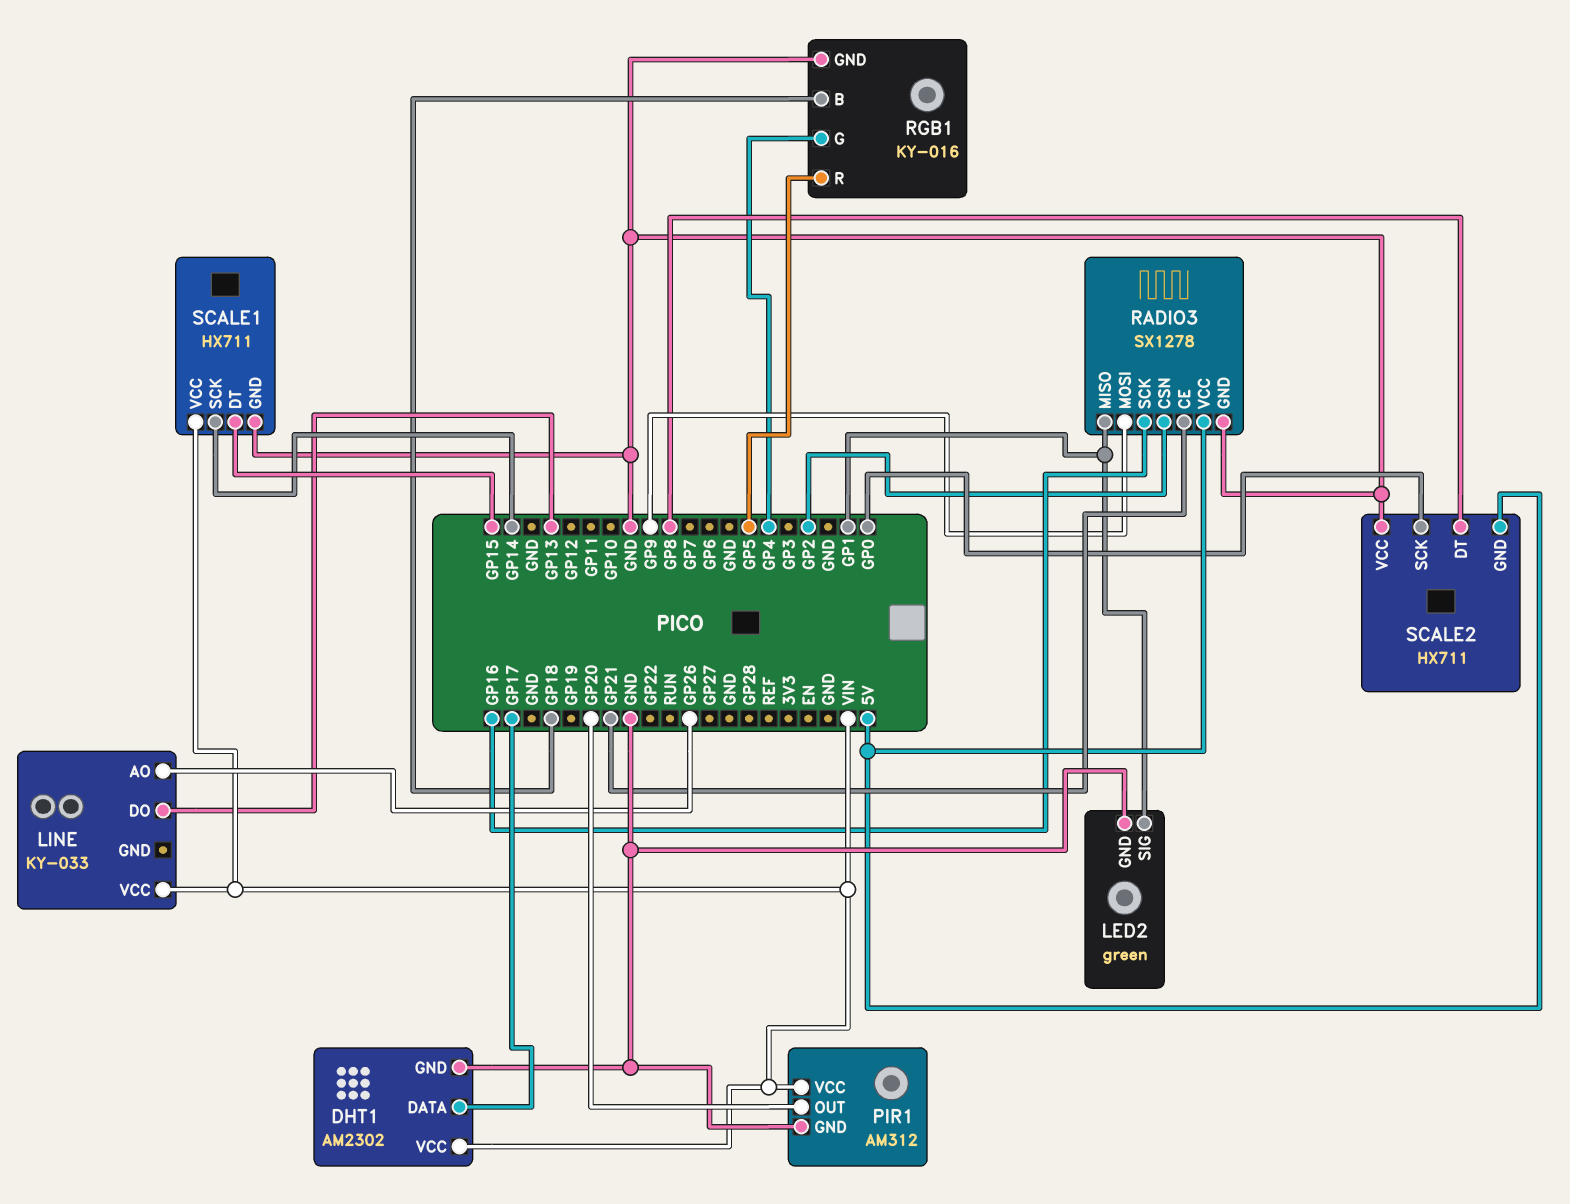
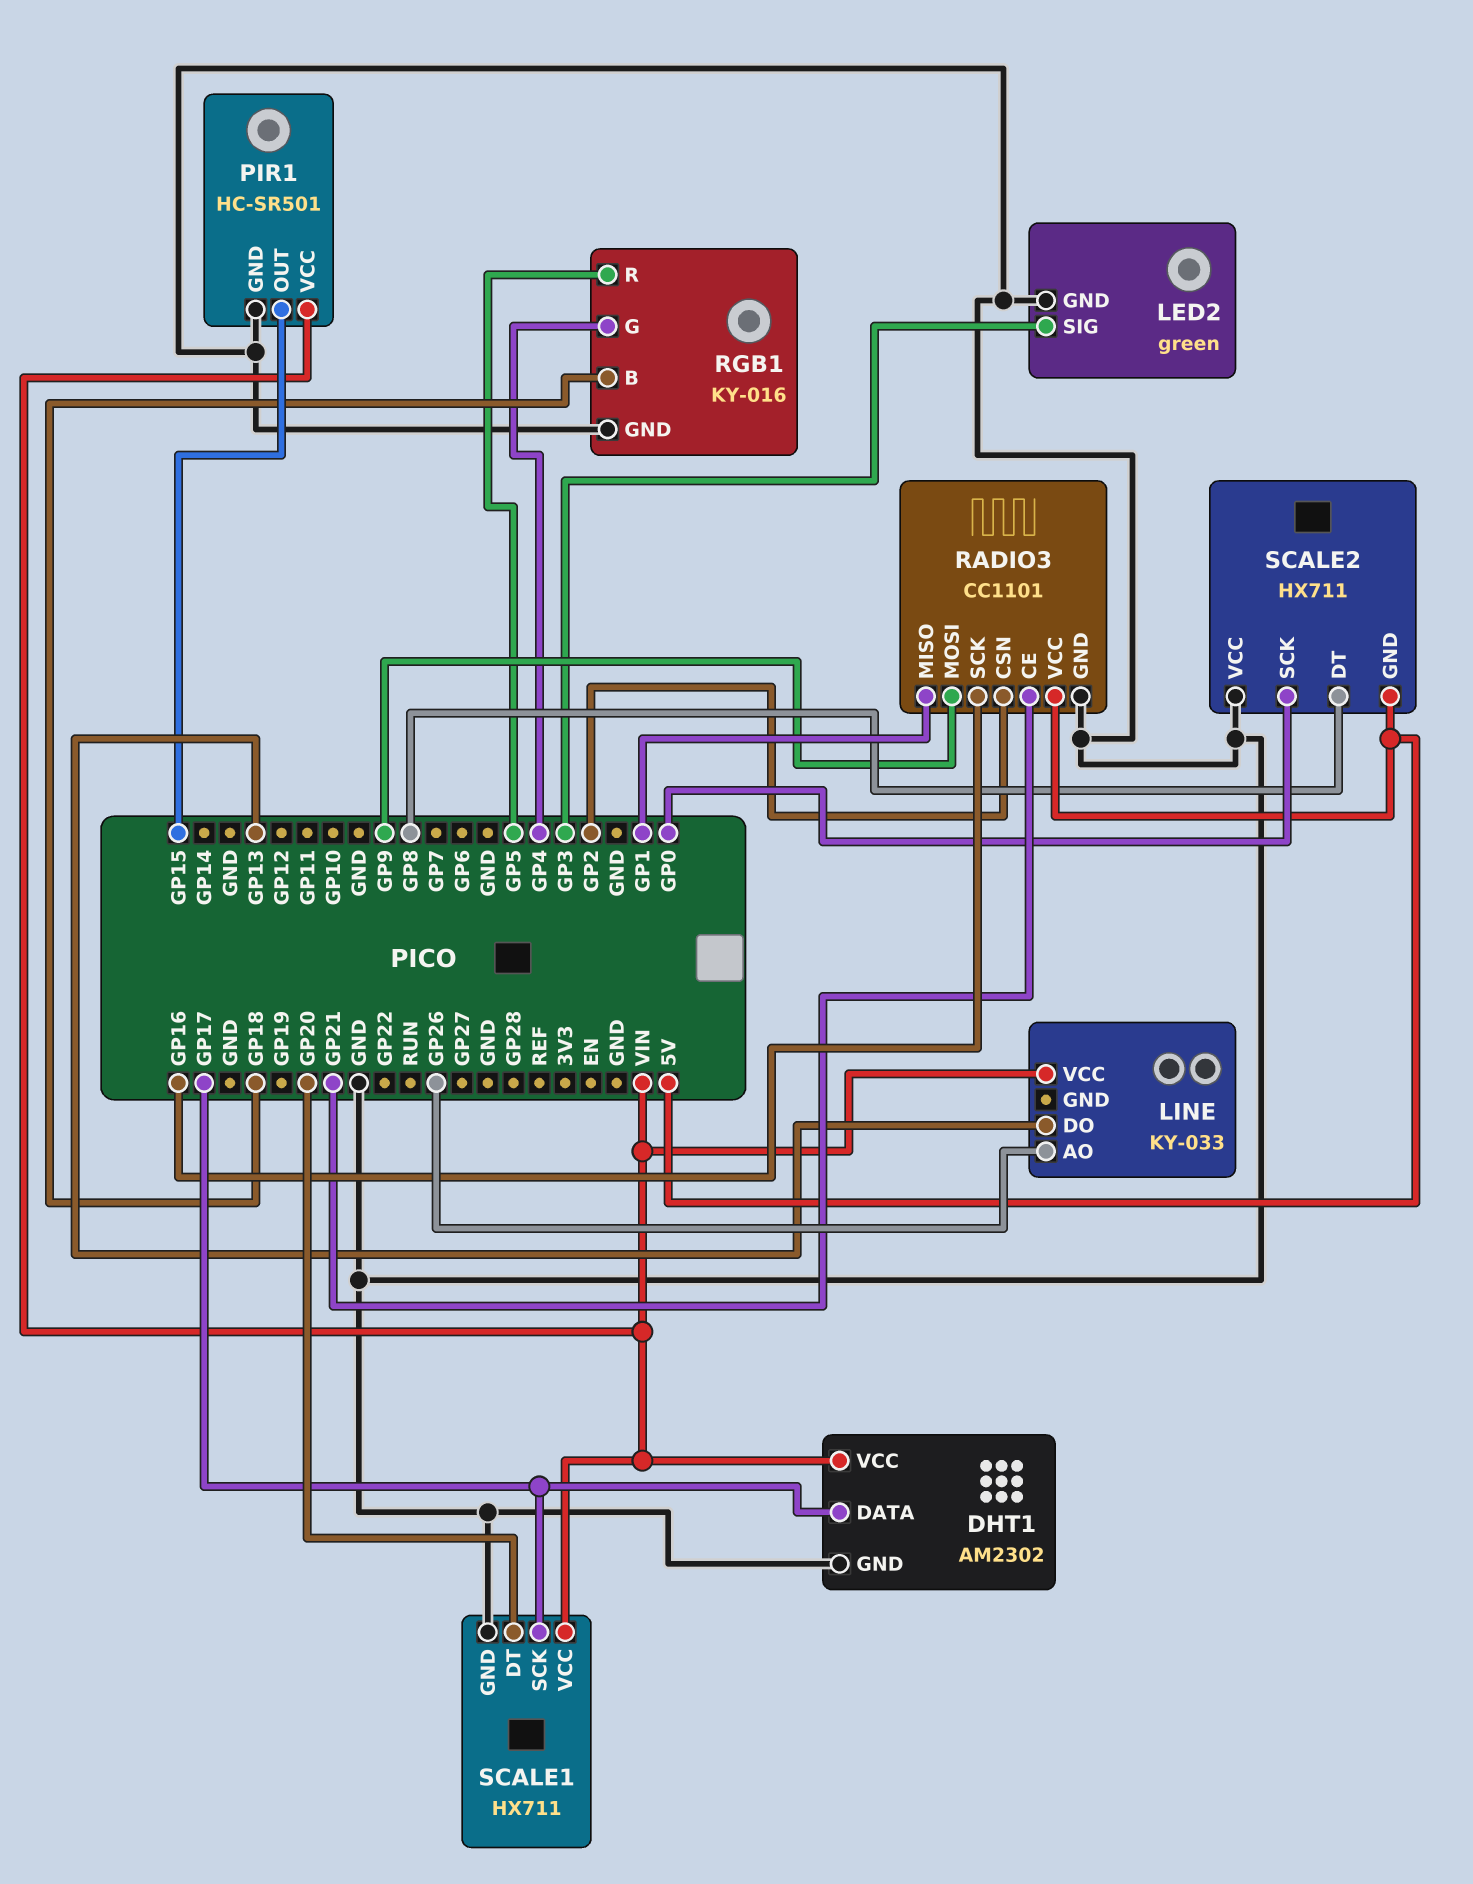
LED2 pin SIG: GP1 -> GP3
PIR1: AM312 -> HC-SR501
PIR1 pin OUT: GP20 -> GP15
RADIO3: SX1278 -> CC1101
SCALE1 pin DT: GP15 -> GP20
SCALE1 pin SCK: GP14 -> GP17

